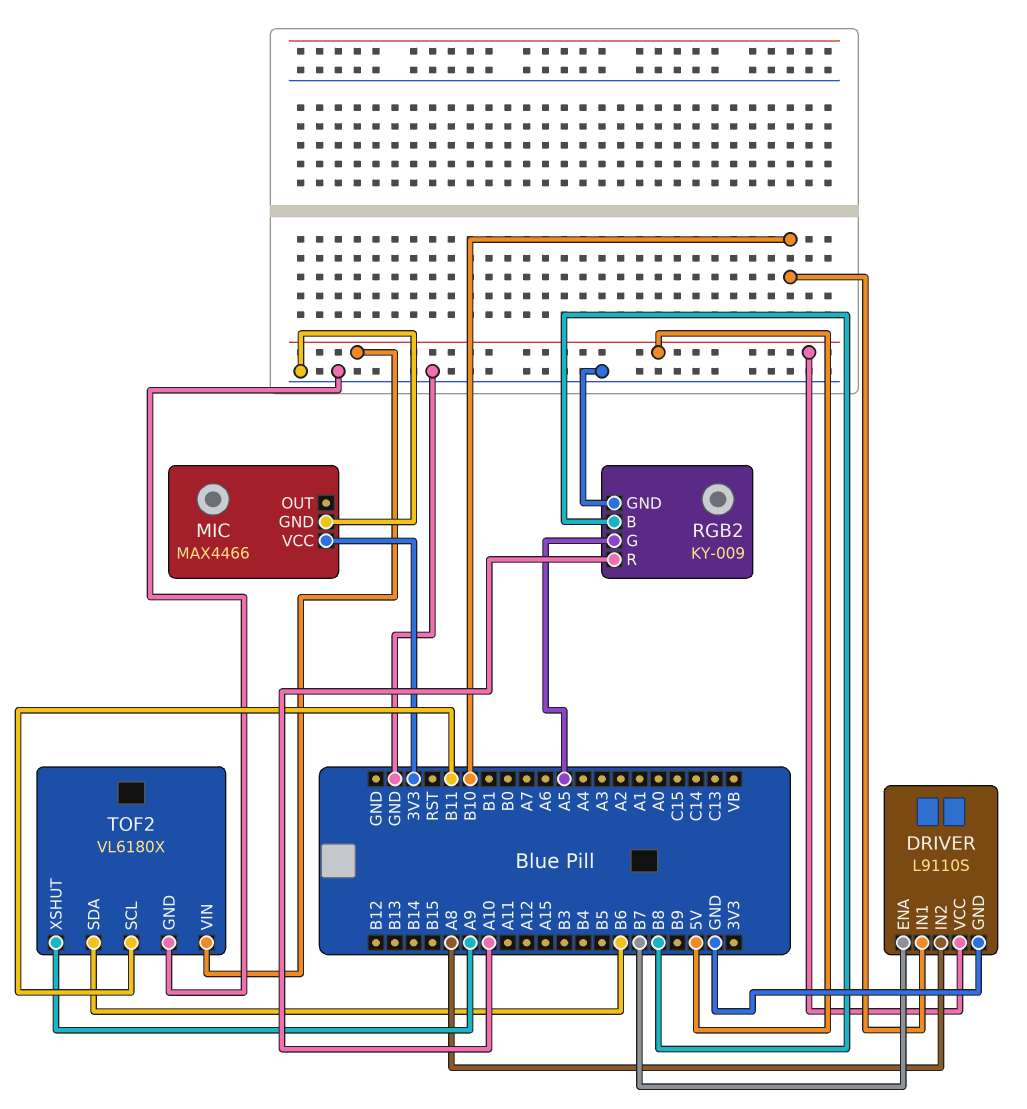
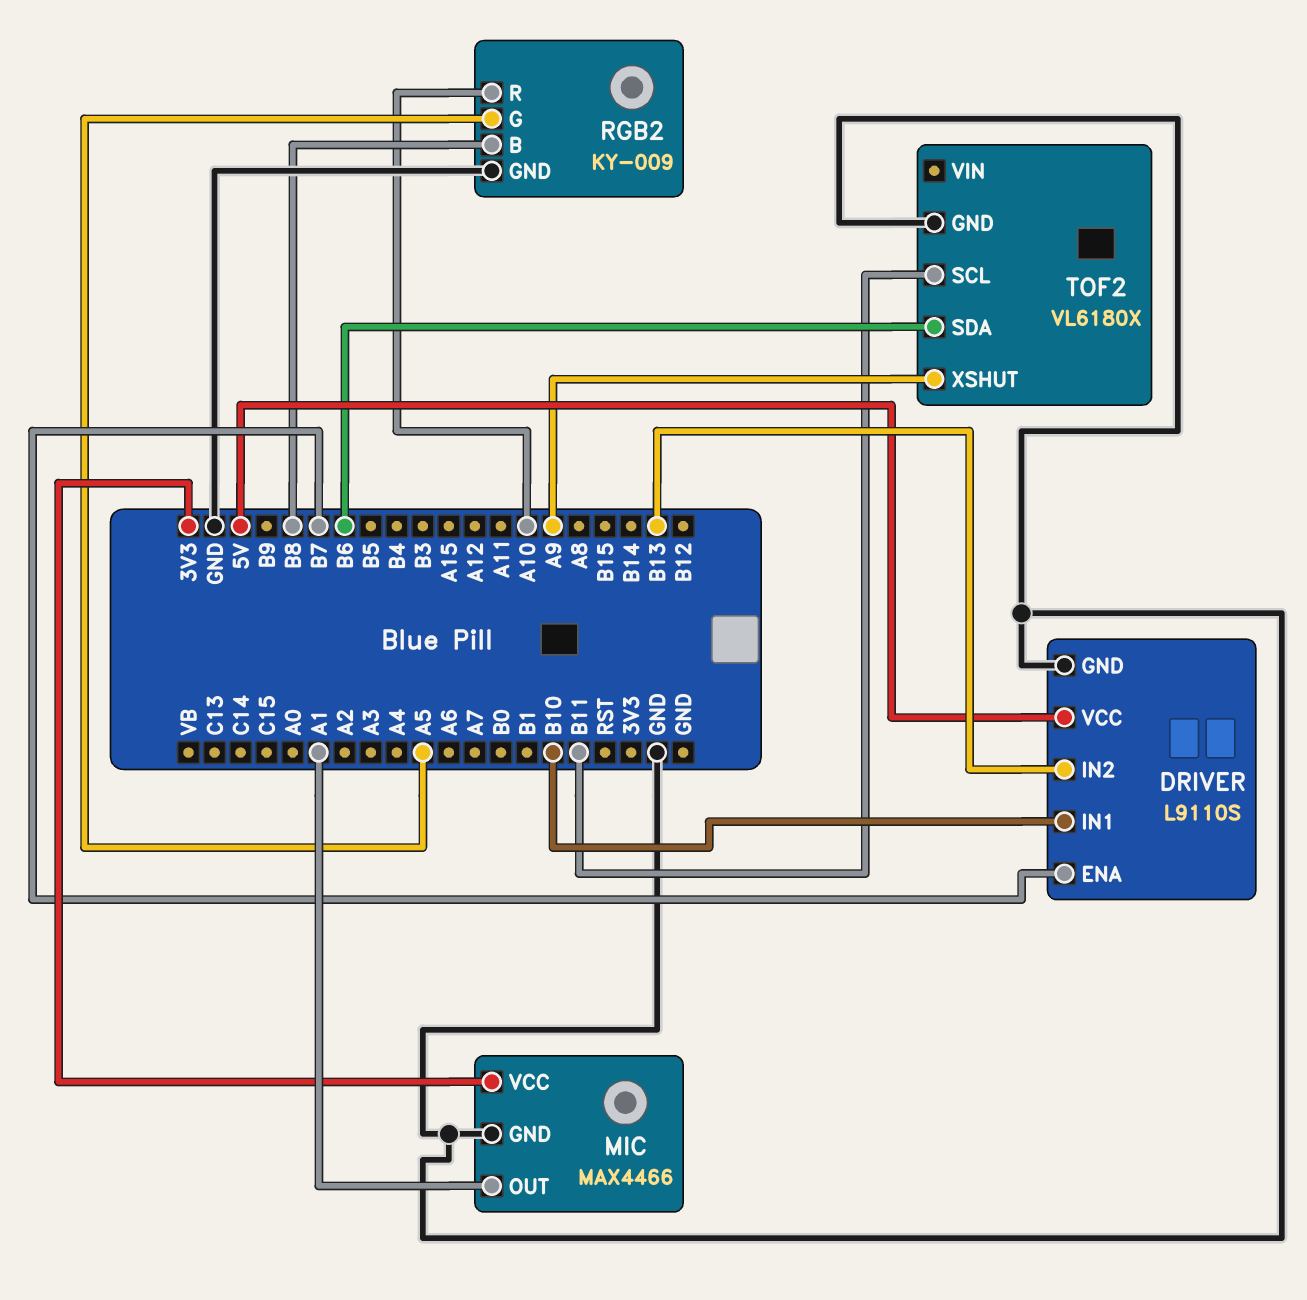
DRIVER pin IN2: A8 -> B13
MIC pin OUT: none -> A1
TOF2 pin VIN: 5V -> none

